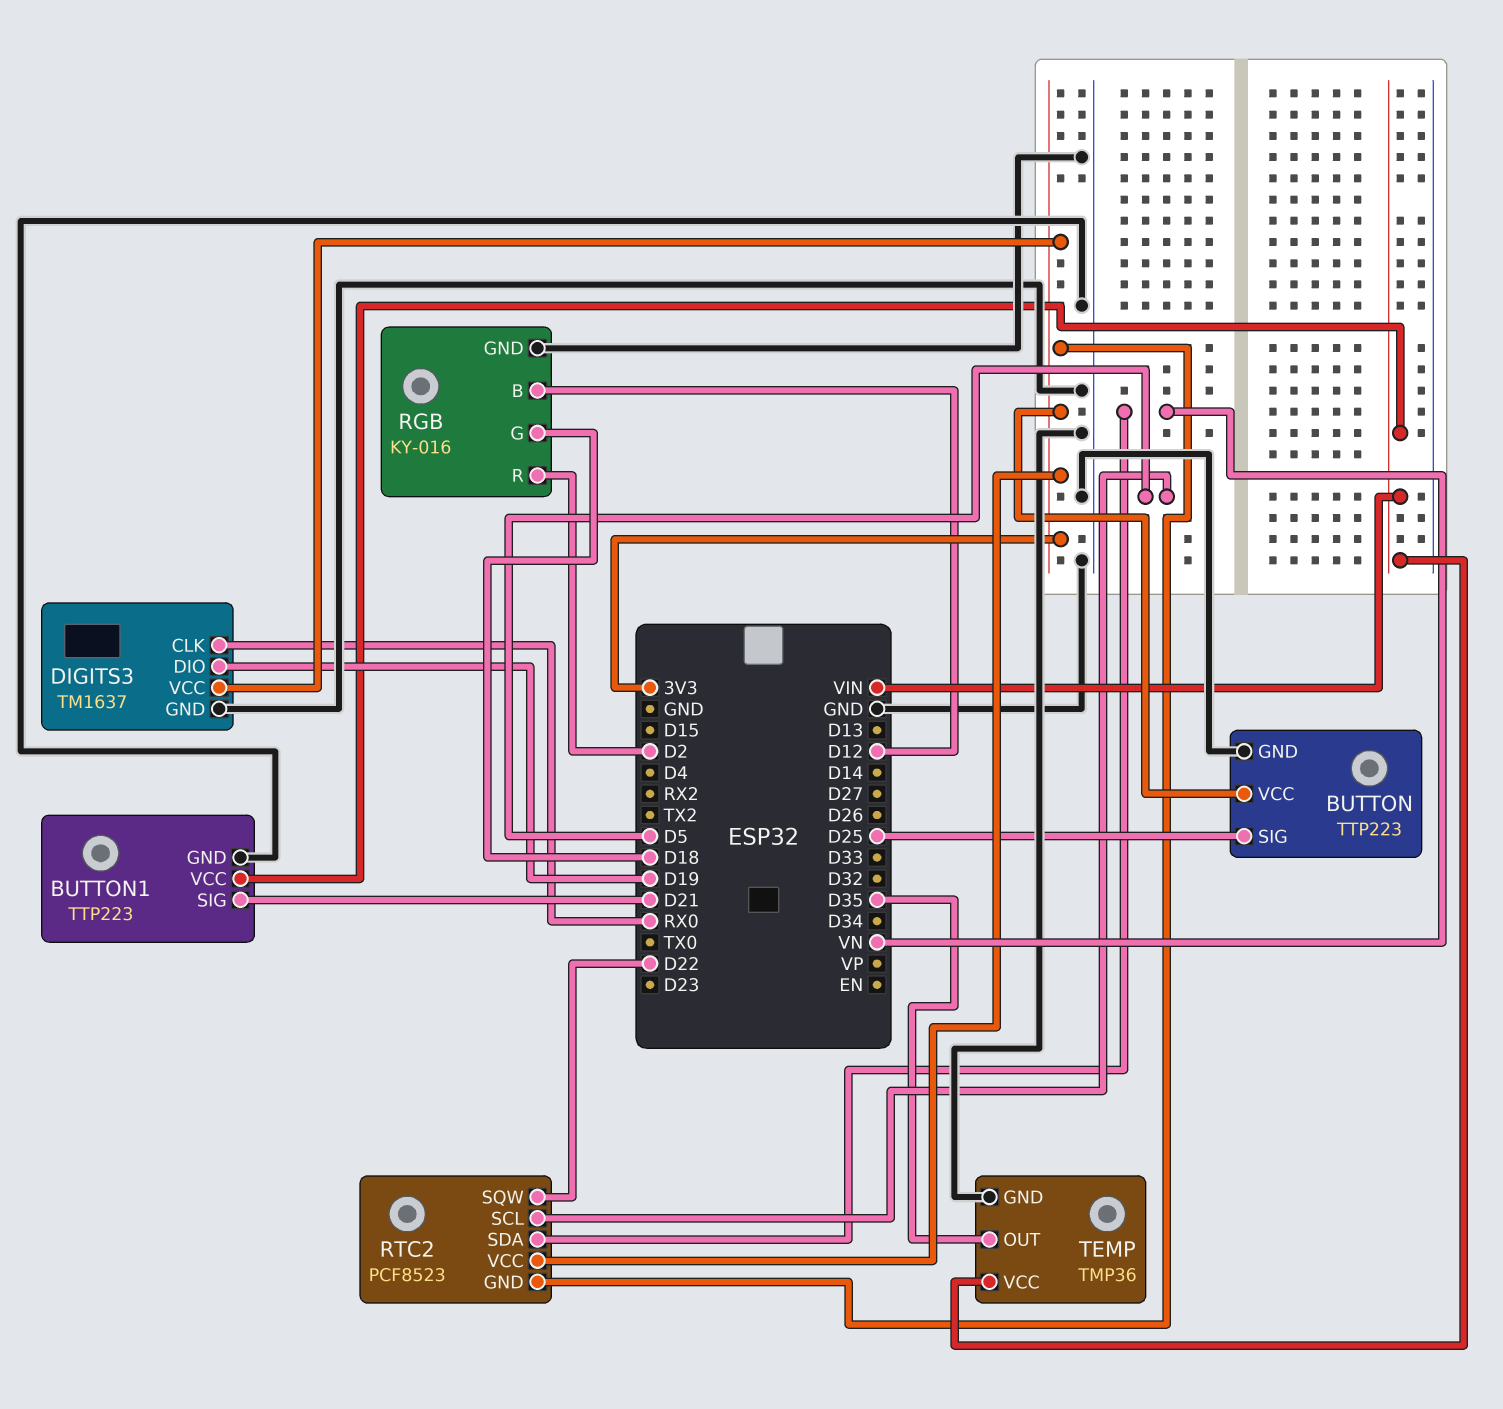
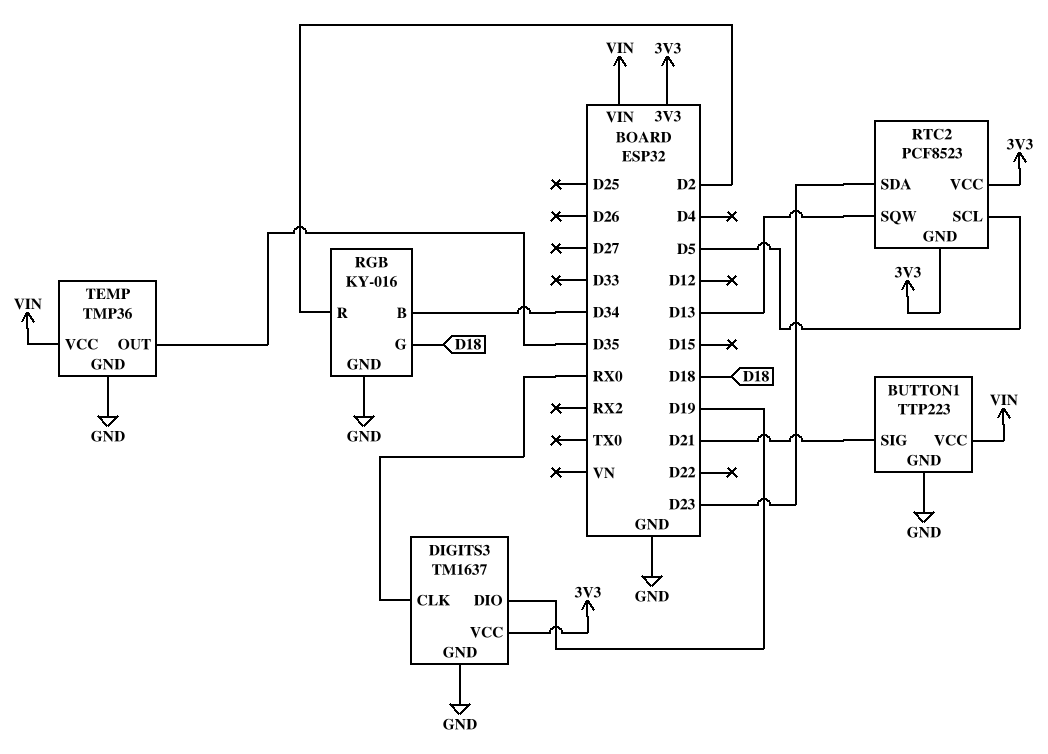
BUTTON: TTP223 -> none
BUTTON pin GND: GND -> none
BUTTON pin SIG: D25 -> none
BUTTON pin VCC: 3V3 -> none
RGB pin B: D12 -> D34
RTC2 pin SDA: VN -> D23
RTC2 pin SQW: D22 -> D13

